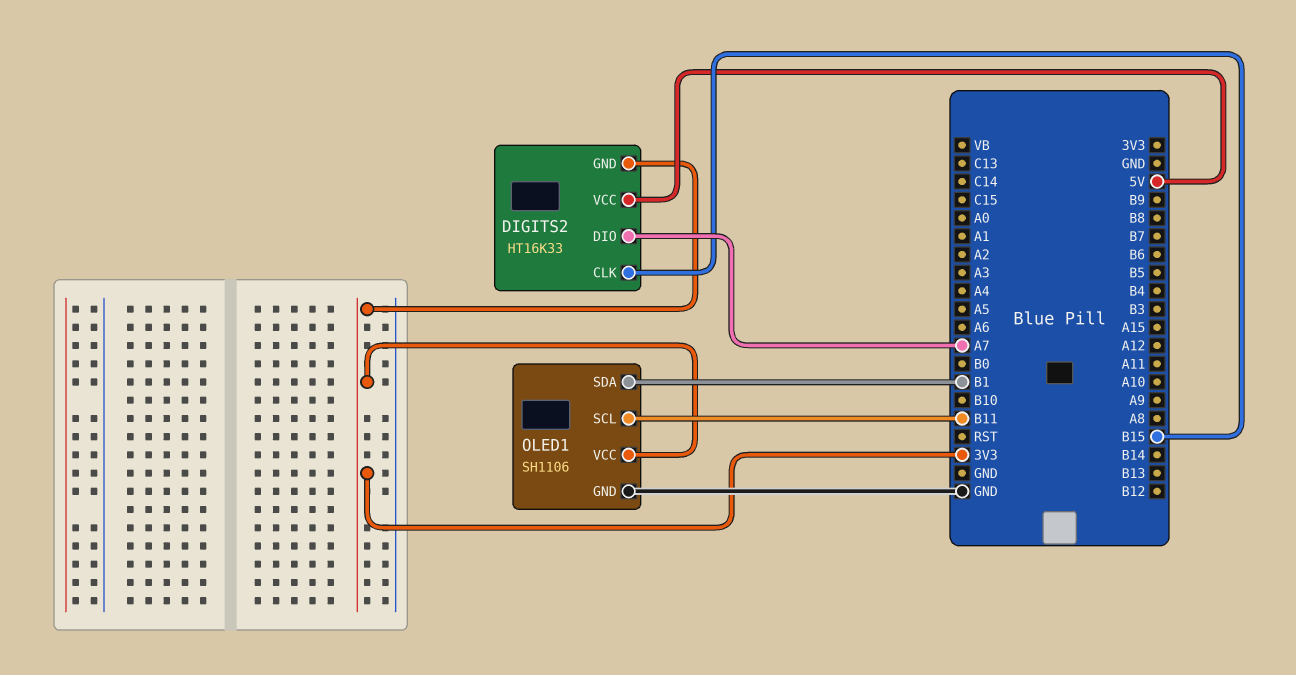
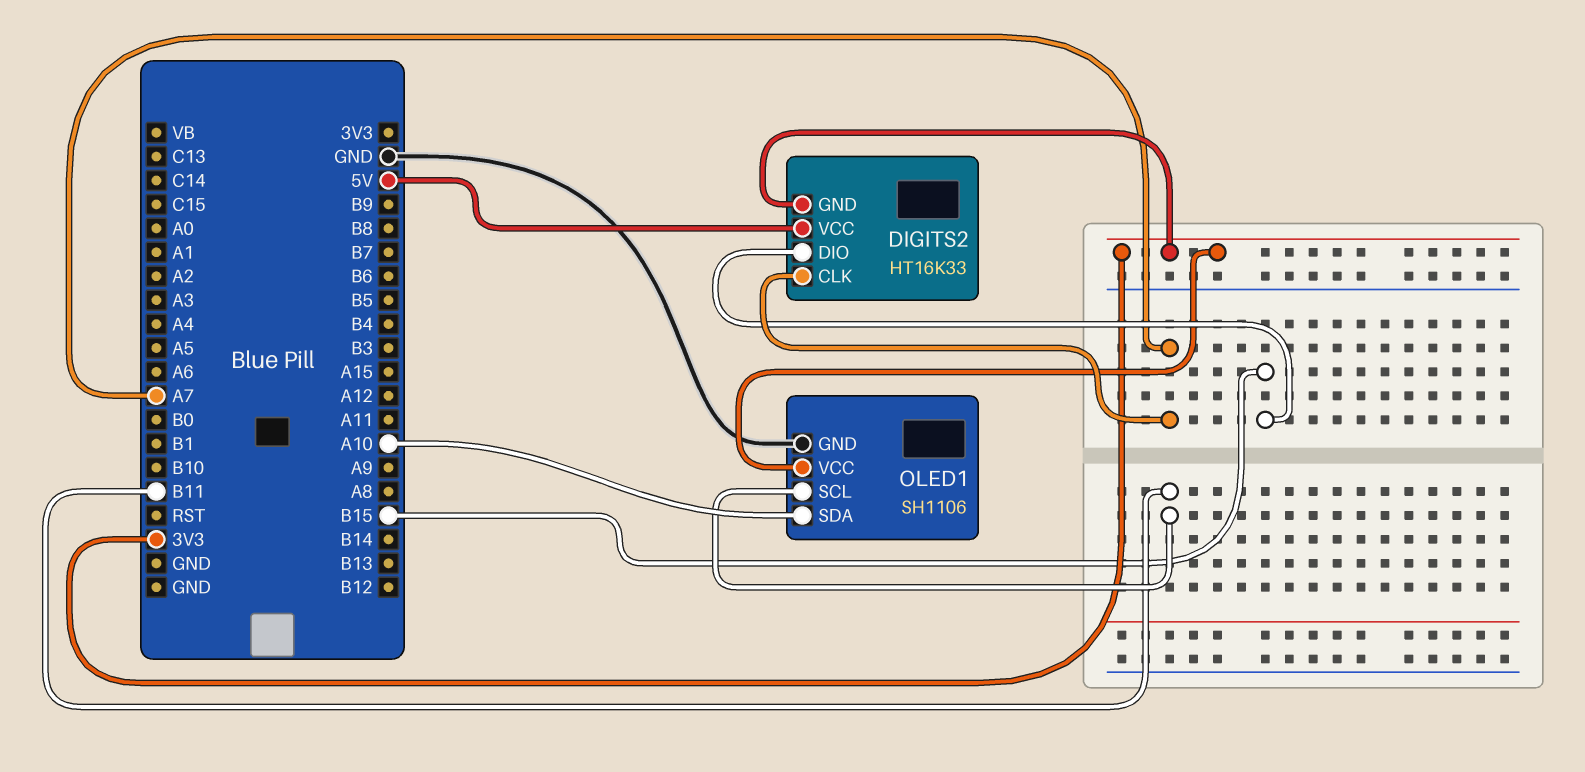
DIGITS2 pin CLK: B15 -> A7
DIGITS2 pin DIO: A7 -> B15
OLED1 pin SDA: B1 -> A10

